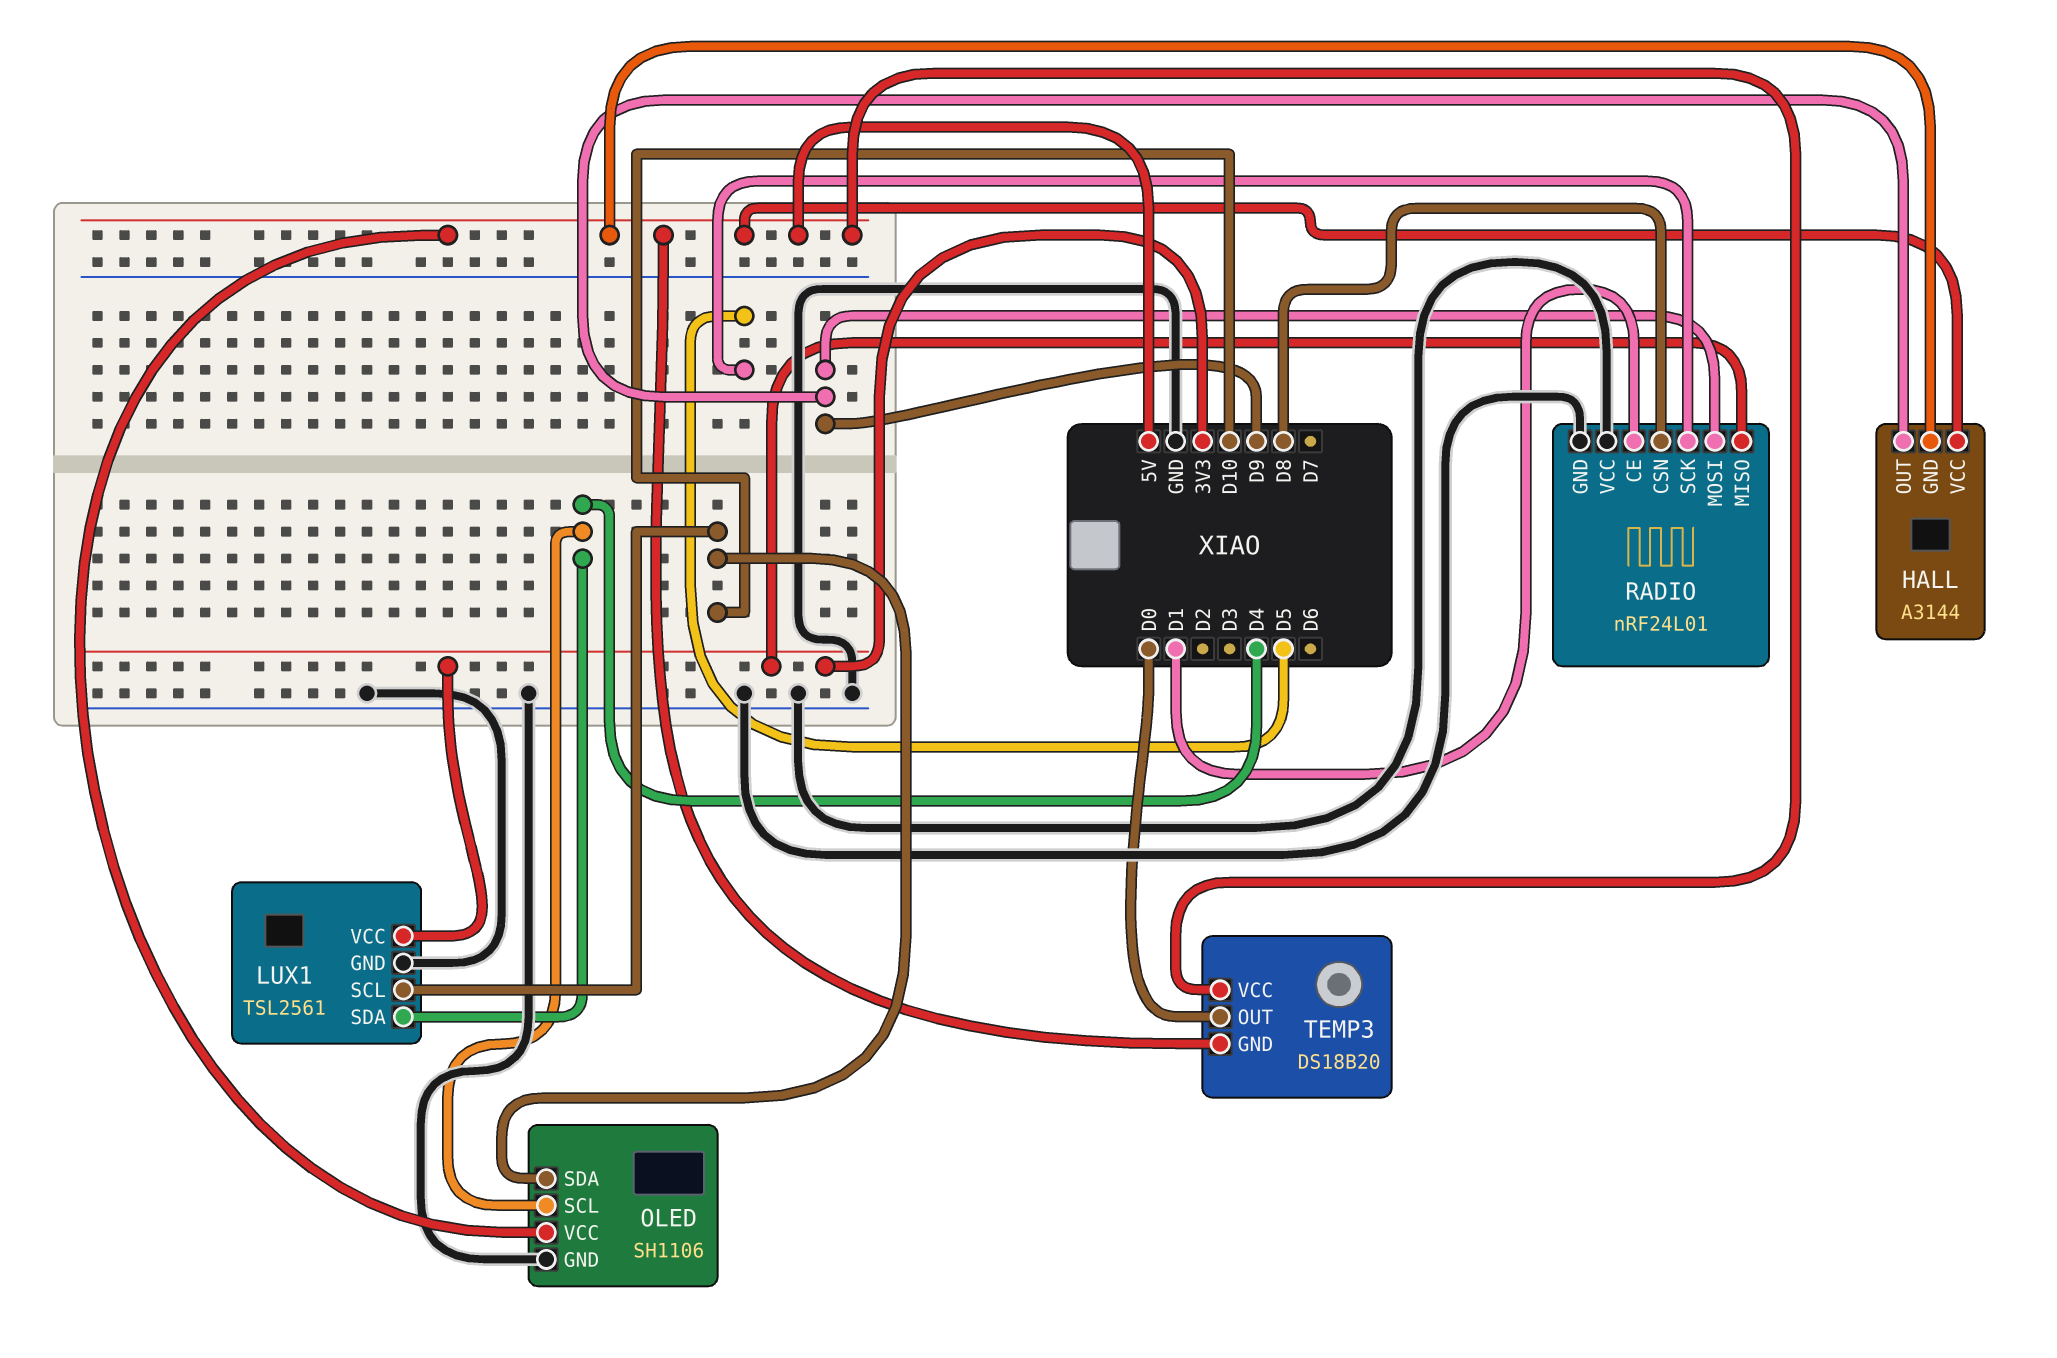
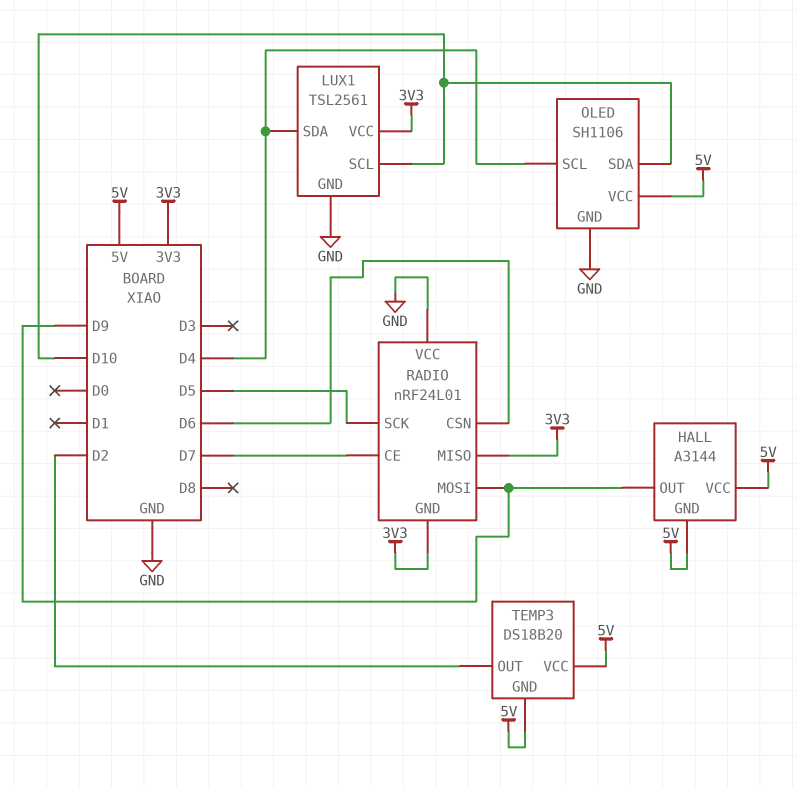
RADIO pin CE: D1 -> D7
RADIO pin CSN: D8 -> D6
RADIO pin GND: GND -> 3V3
TEMP3 pin OUT: D0 -> D2

